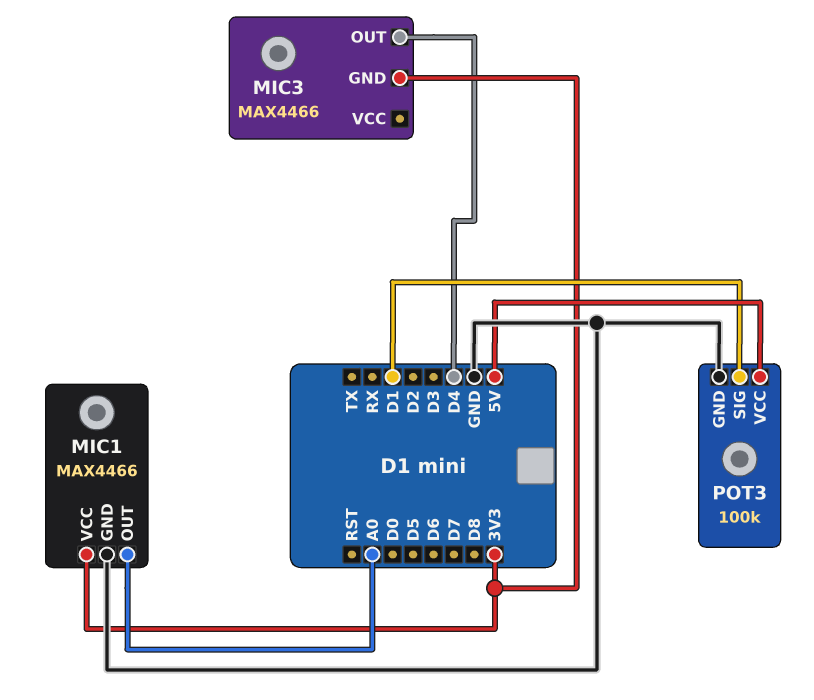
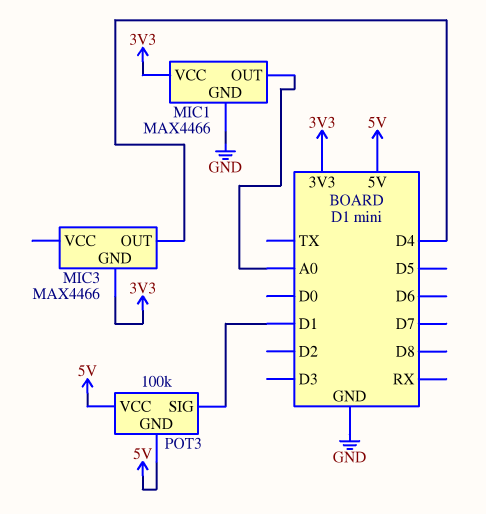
POT3 pin GND: GND -> 5V

